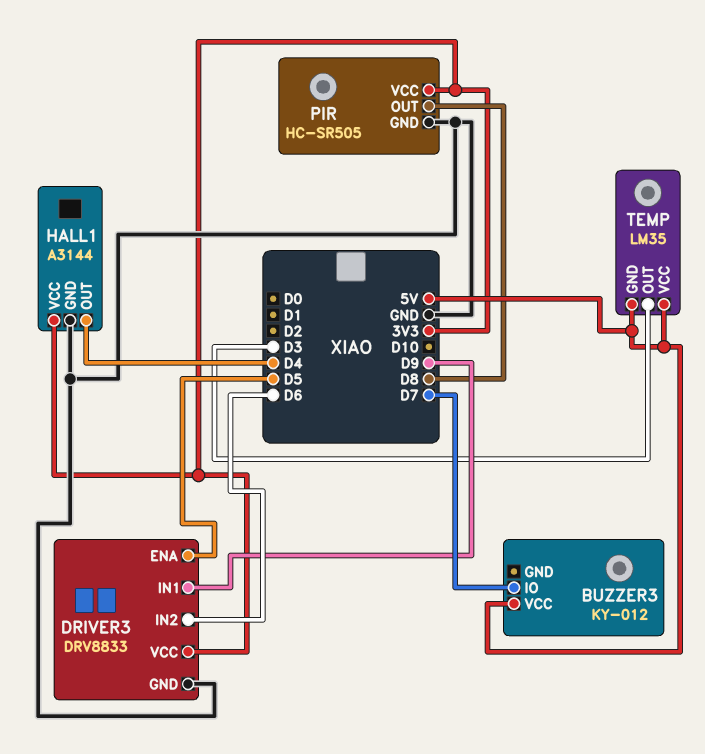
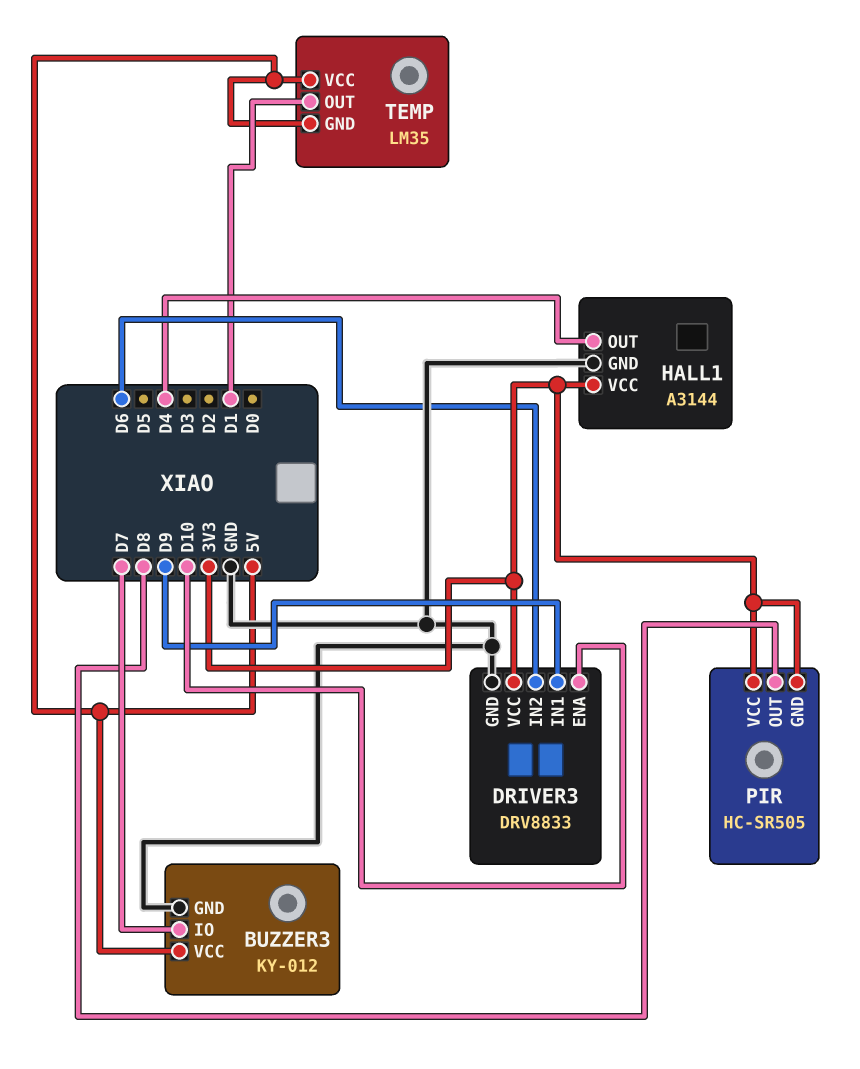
BUZZER3 pin GND: none -> GND
DRIVER3 pin ENA: D5 -> D10
PIR pin GND: GND -> 3V3
TEMP pin OUT: D3 -> D1

